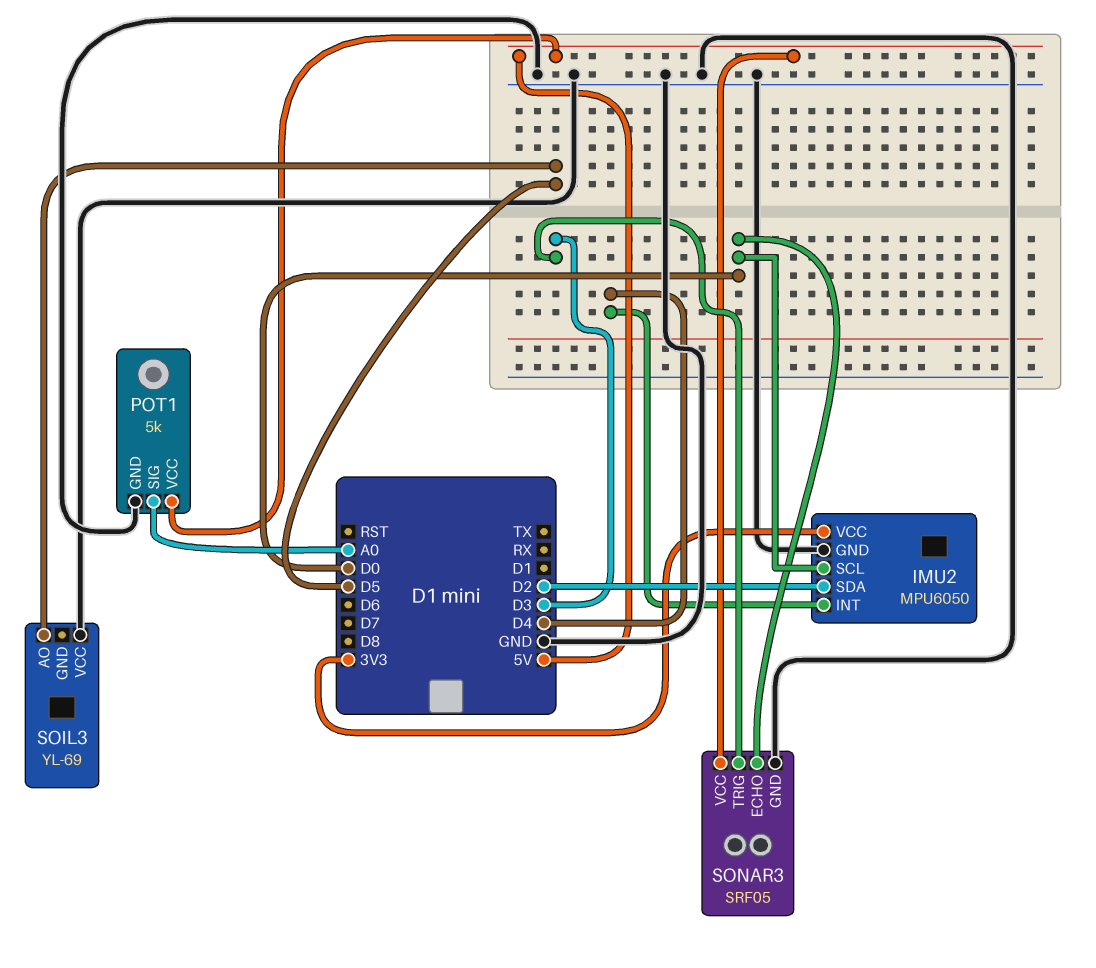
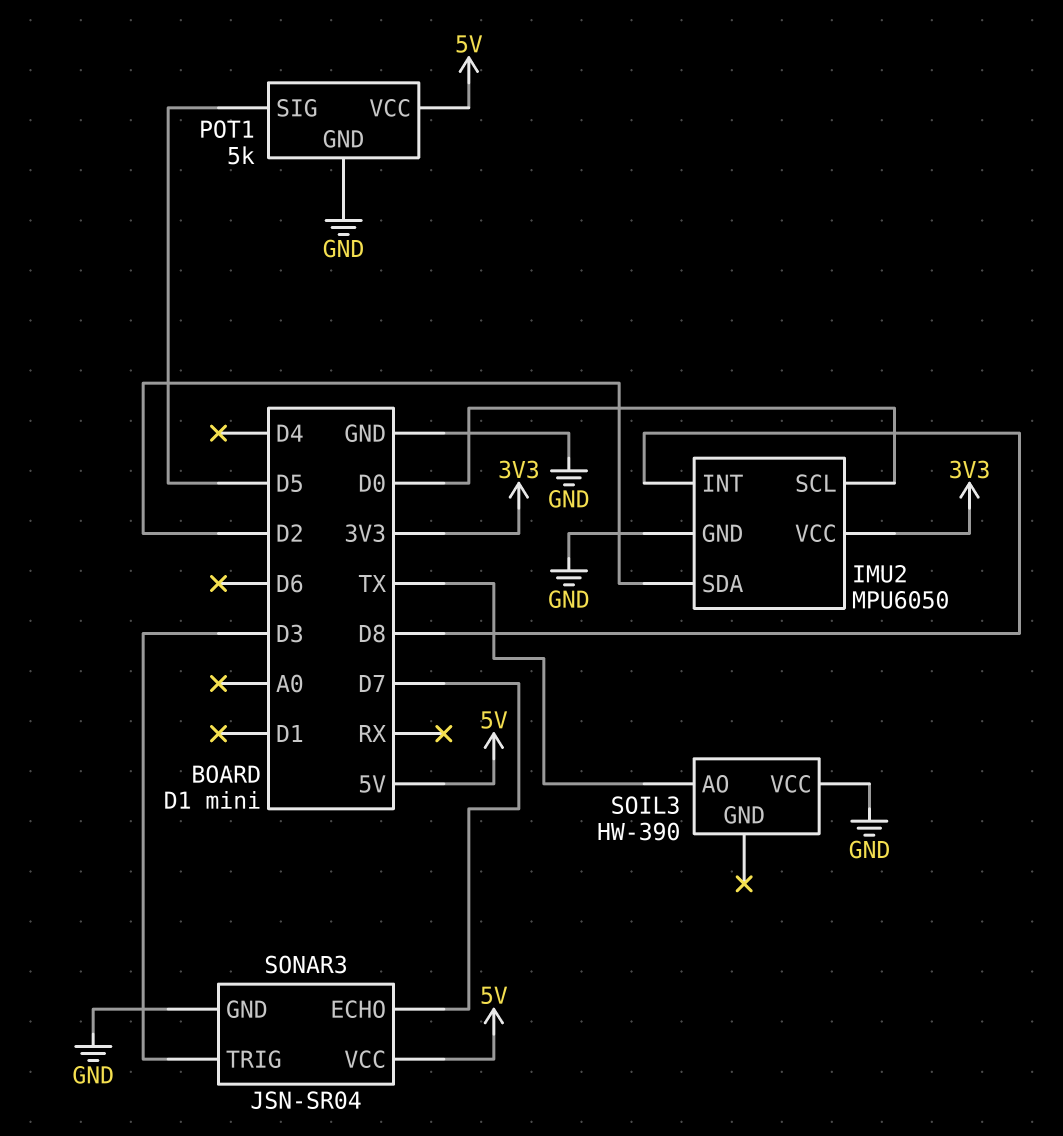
IMU2 pin INT: D4 -> D8
POT1 pin SIG: A0 -> D5
SOIL3: YL-69 -> HW-390
SOIL3 pin AO: D5 -> TX
SONAR3: SRF05 -> JSN-SR04
SONAR3 pin ECHO: D0 -> D7

